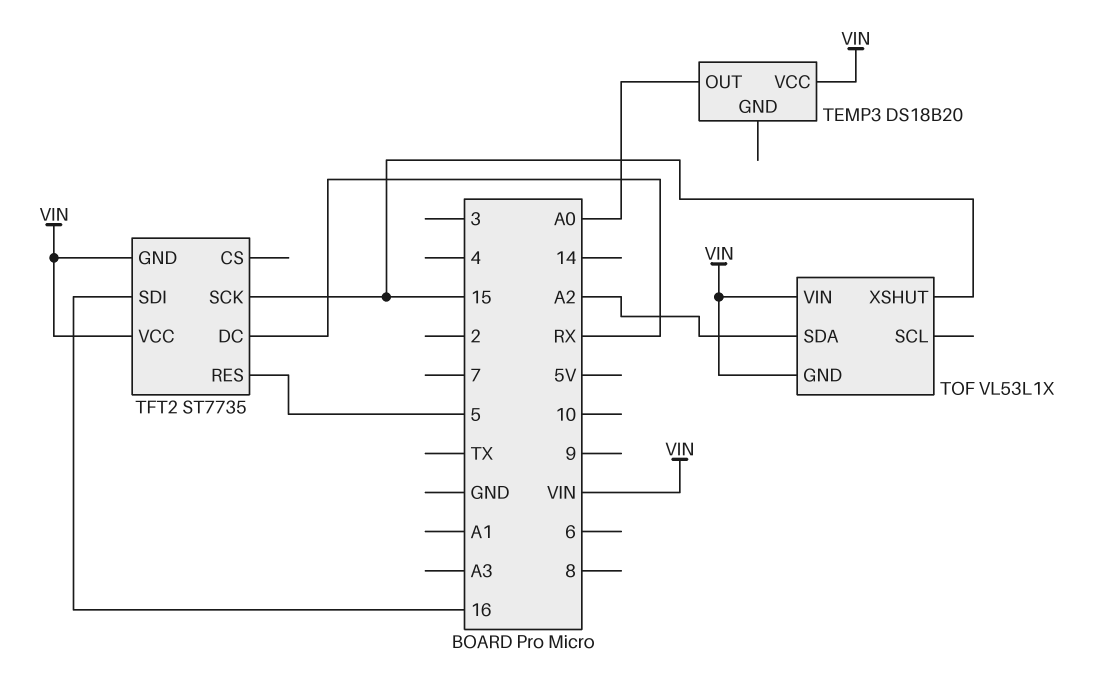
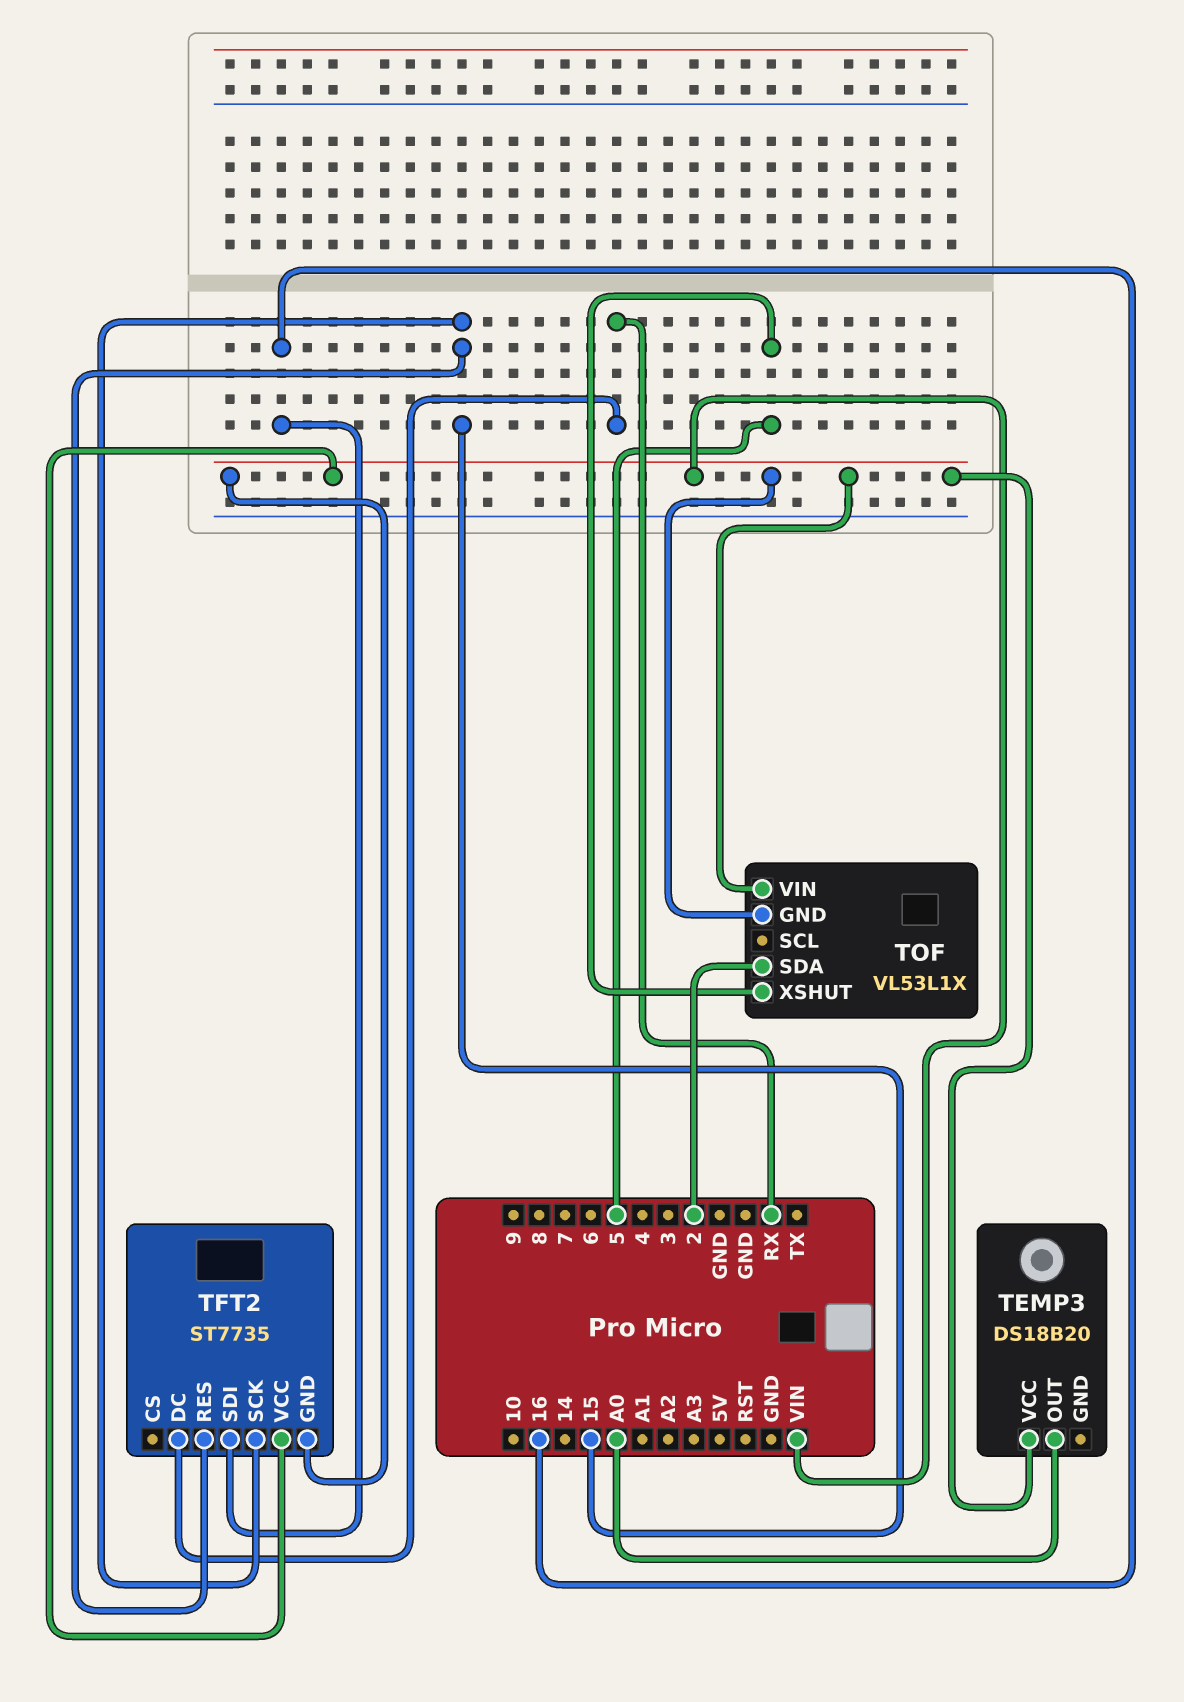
TFT2 pin RES: 5 -> 15
TOF pin SDA: A2 -> 2
TOF pin XSHUT: 15 -> 5

